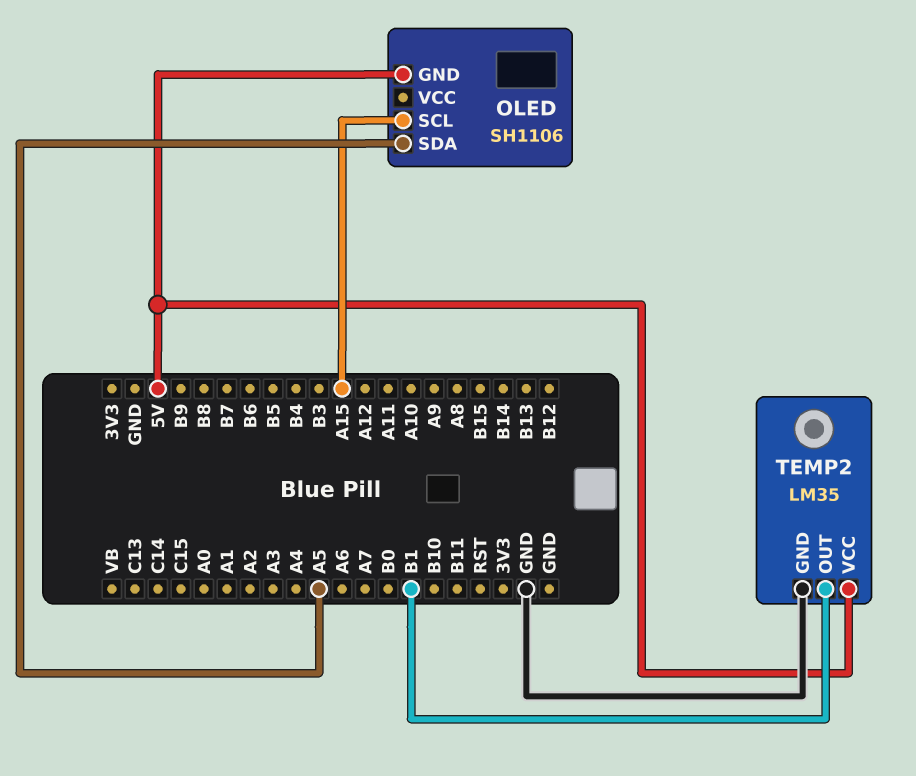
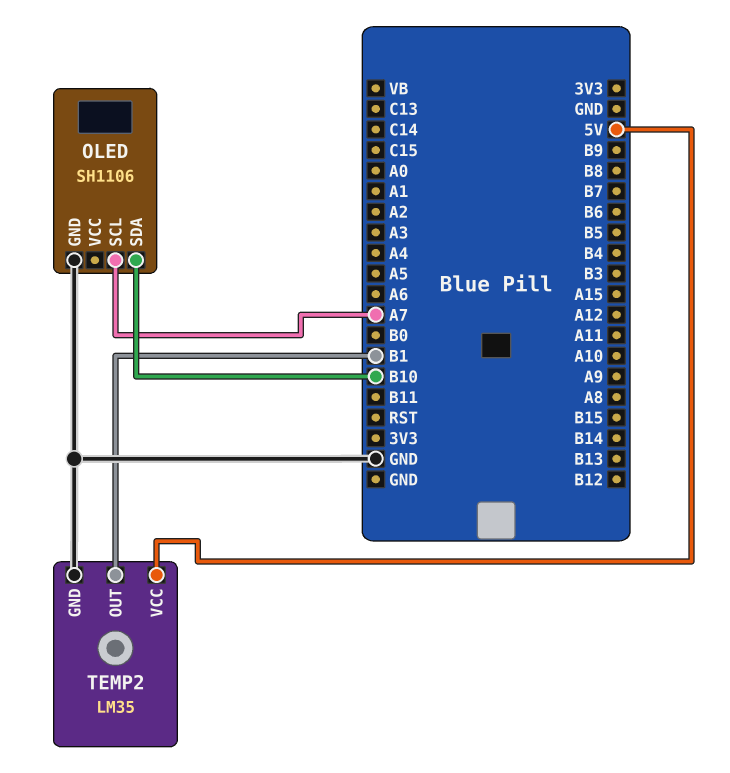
OLED pin GND: 5V -> GND
OLED pin SCL: A15 -> A7
OLED pin SDA: A5 -> B10

